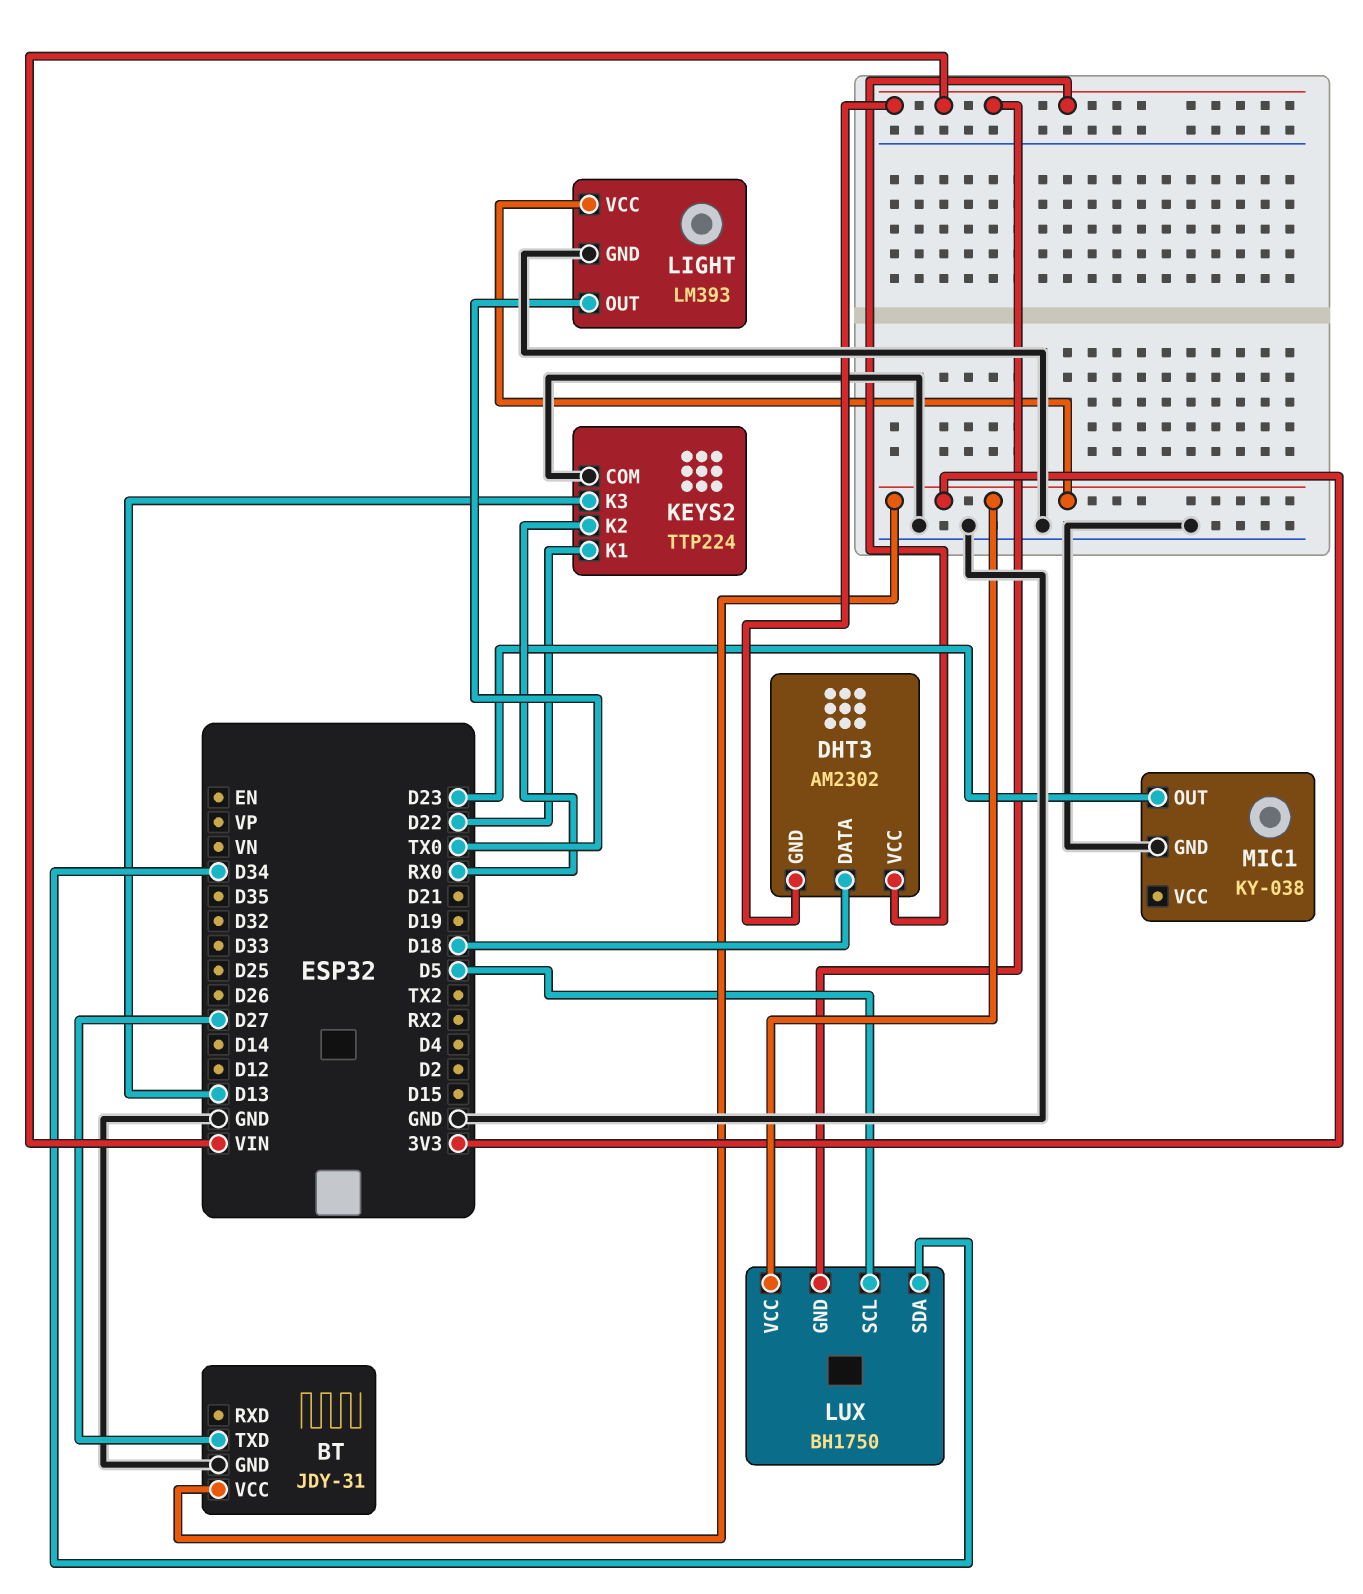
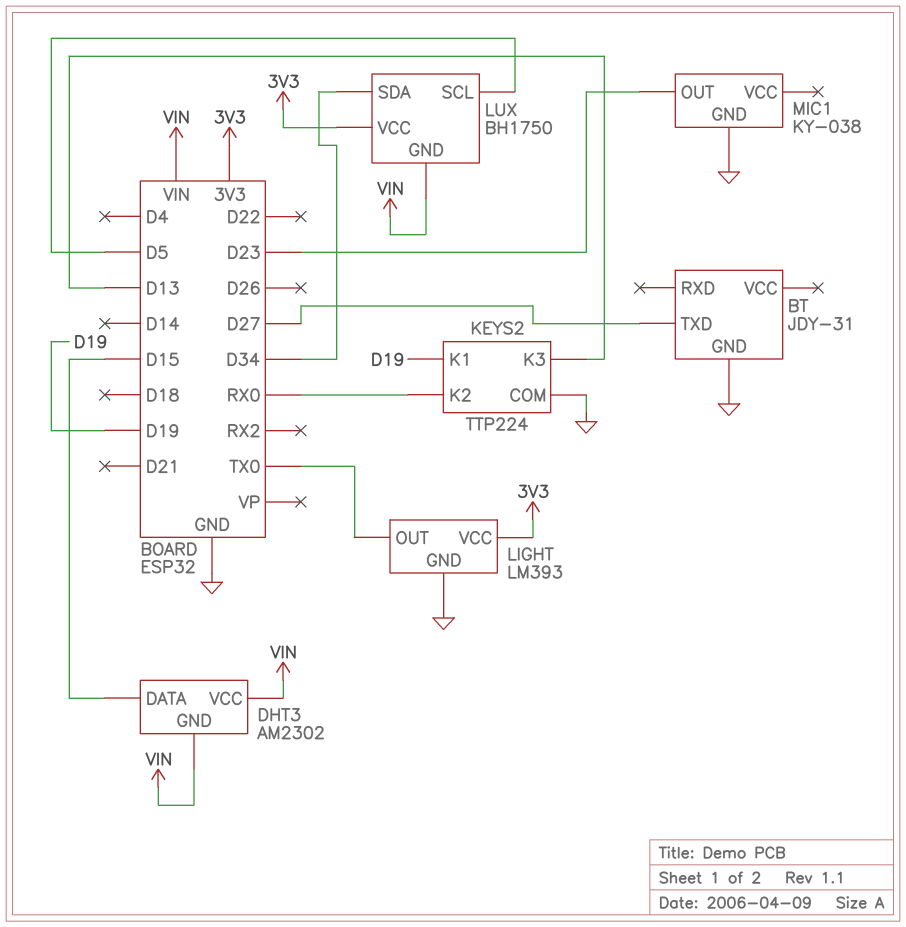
BT pin VCC: 3V3 -> none
DHT3 pin DATA: D18 -> D15
KEYS2 pin K1: D22 -> D19

